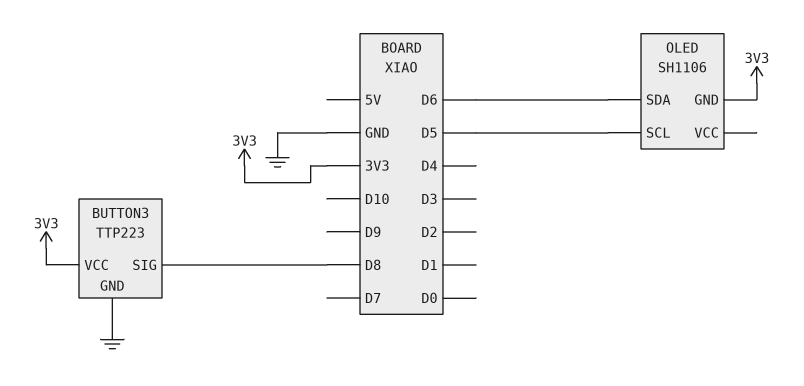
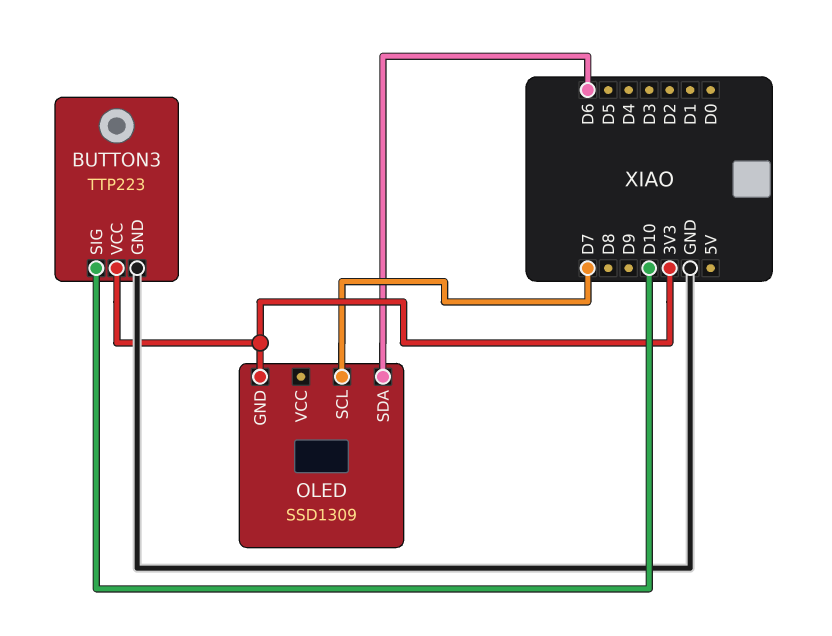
BUTTON3 pin SIG: D8 -> D10
OLED: SH1106 -> SSD1309
OLED pin SCL: D5 -> D7

